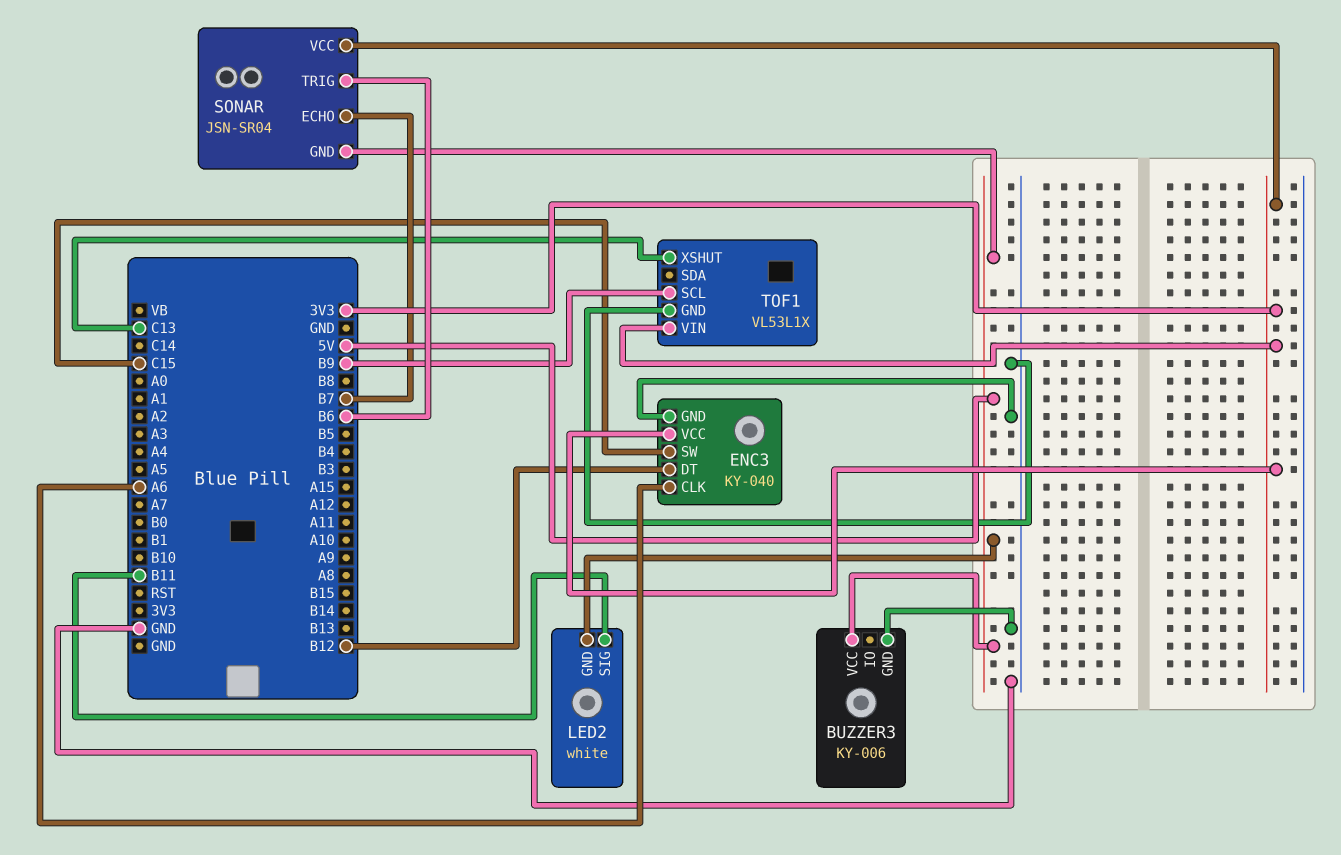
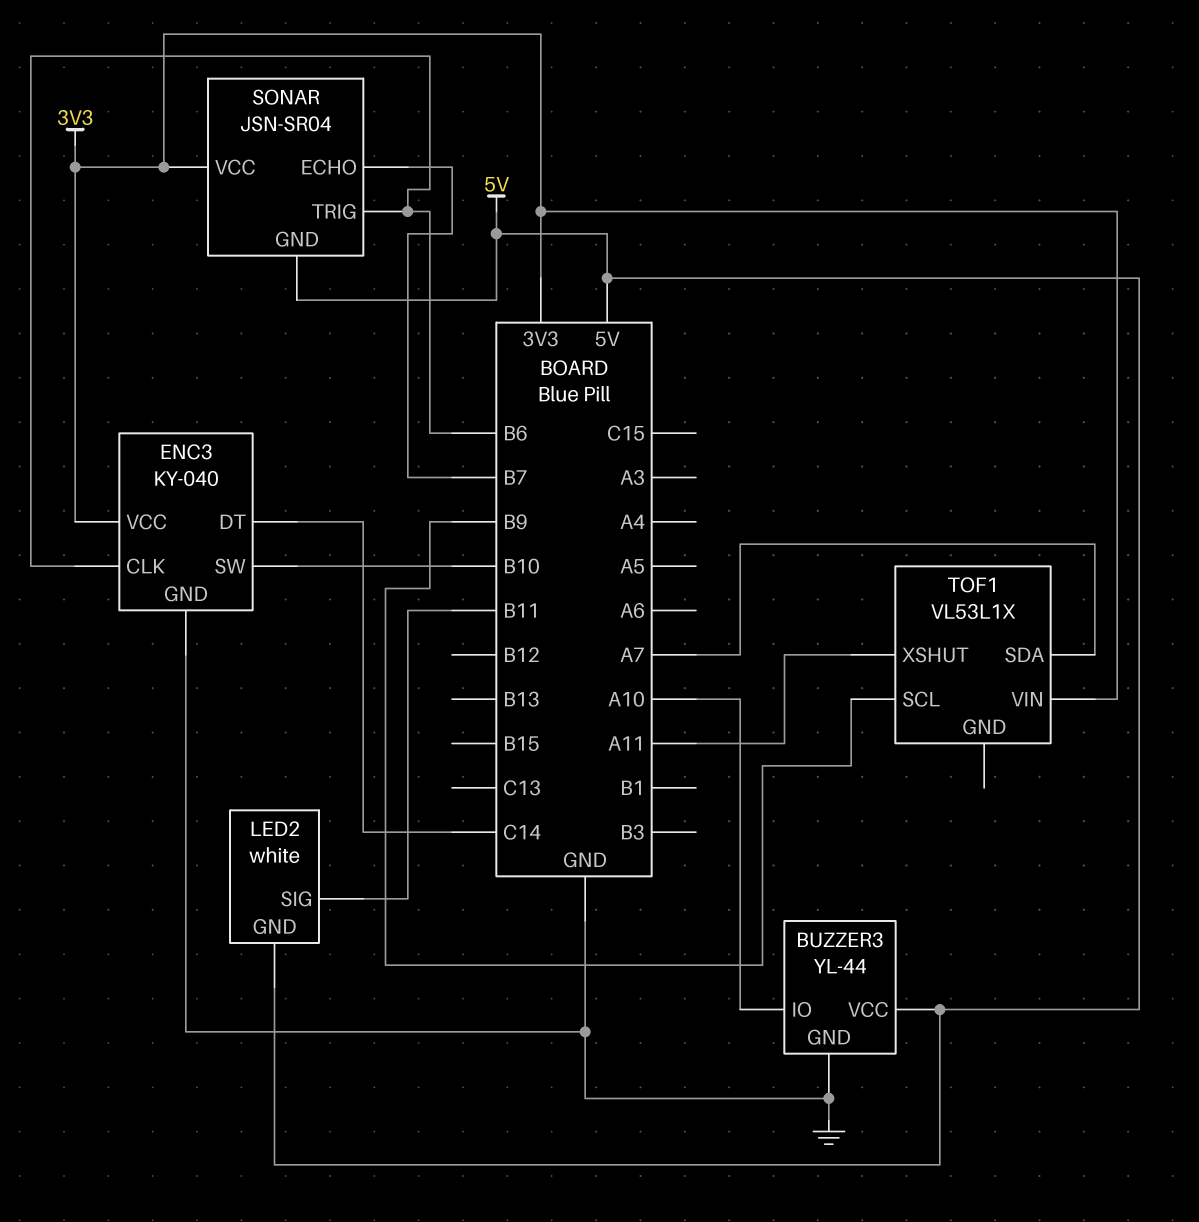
BUZZER3: KY-006 -> YL-44
BUZZER3 pin IO: none -> A10
ENC3 pin CLK: A6 -> B6
ENC3 pin DT: B12 -> C14
ENC3 pin SW: C15 -> B10
TOF1 pin GND: GND -> none
TOF1 pin SDA: none -> A7
TOF1 pin XSHUT: C13 -> A11

